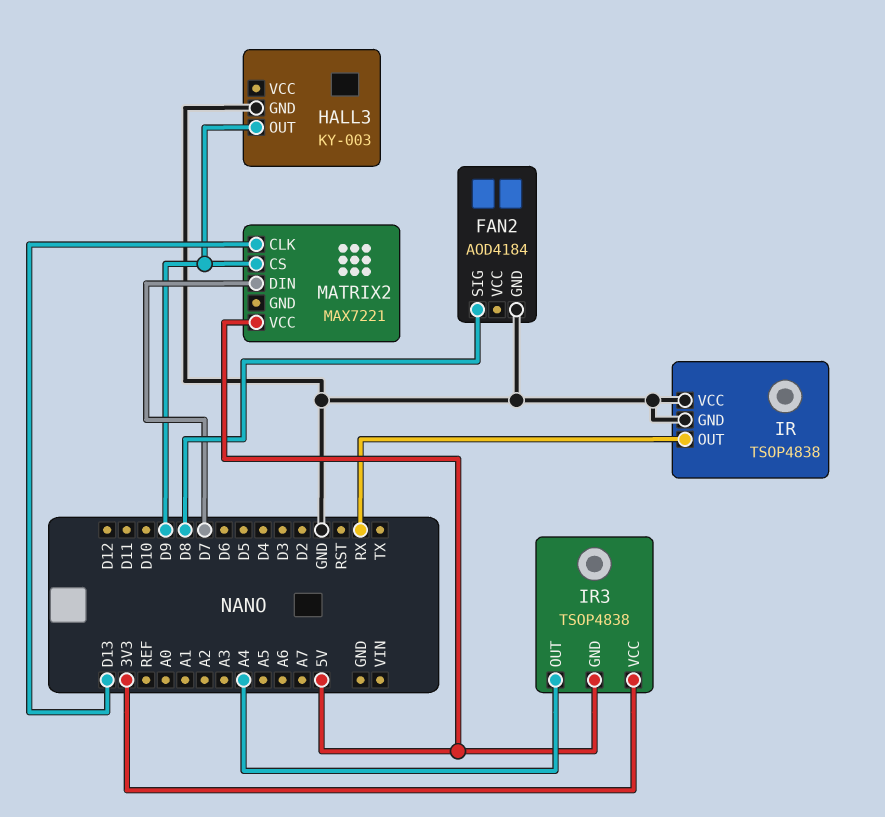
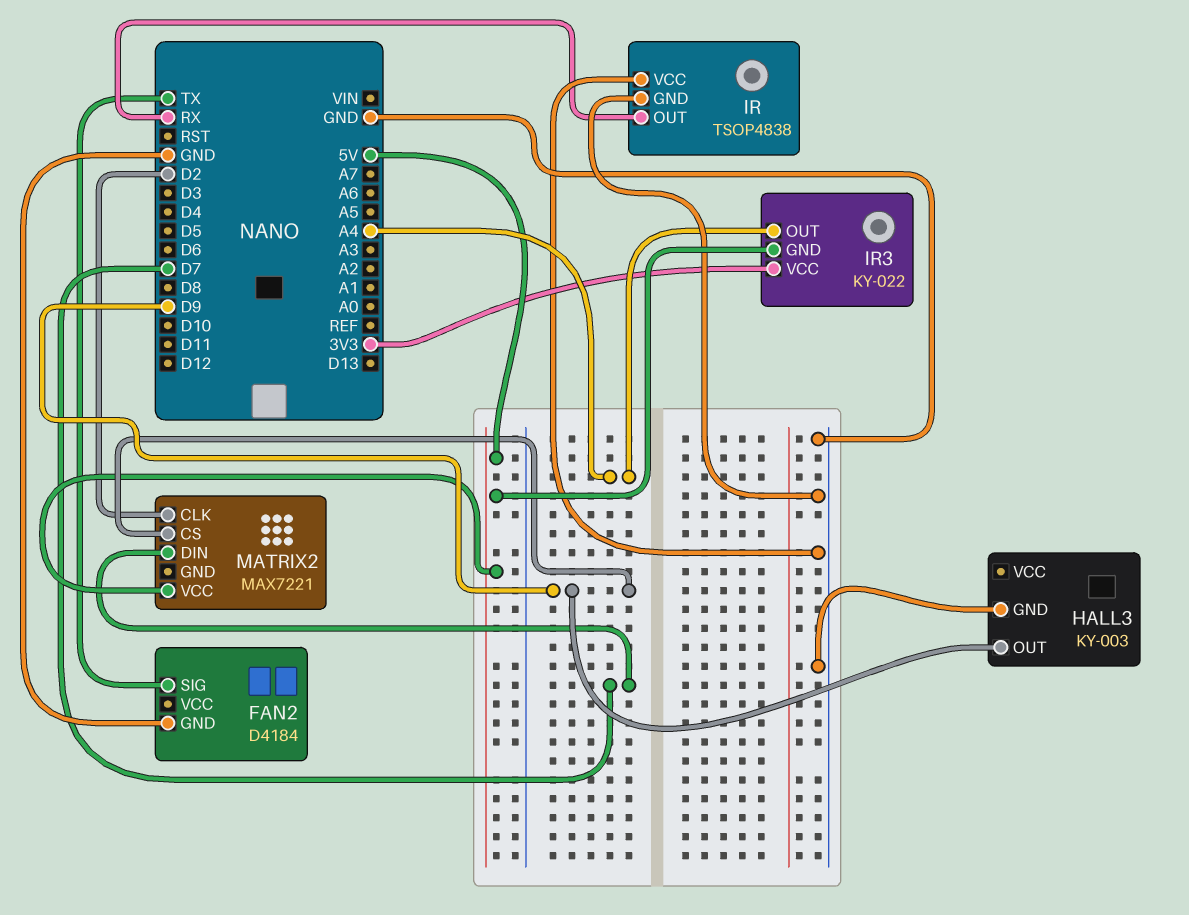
FAN2: AOD4184 -> D4184
FAN2 pin SIG: D8 -> TX
IR3: TSOP4838 -> KY-022
MATRIX2 pin CLK: D13 -> D2

